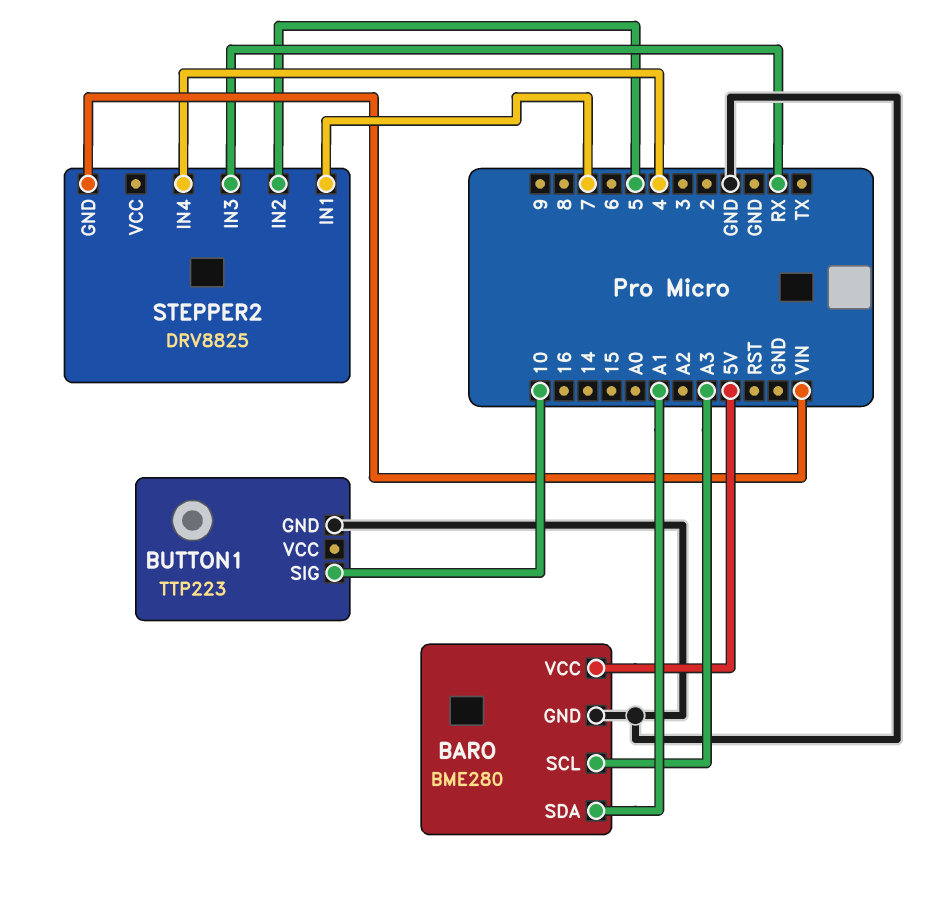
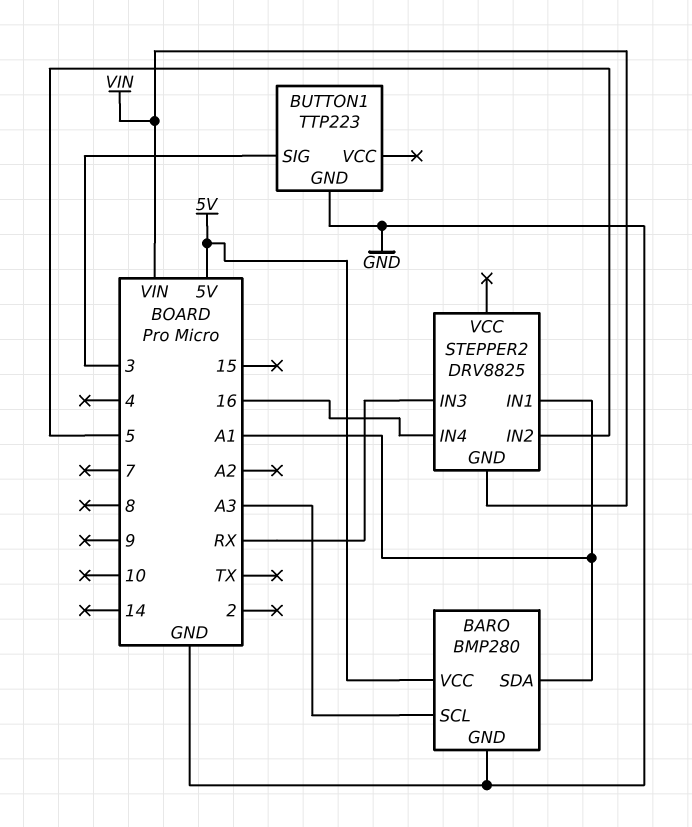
BARO: BME280 -> BMP280
BUTTON1 pin SIG: 10 -> 3
STEPPER2 pin IN1: 7 -> A1
STEPPER2 pin IN4: 4 -> 16

